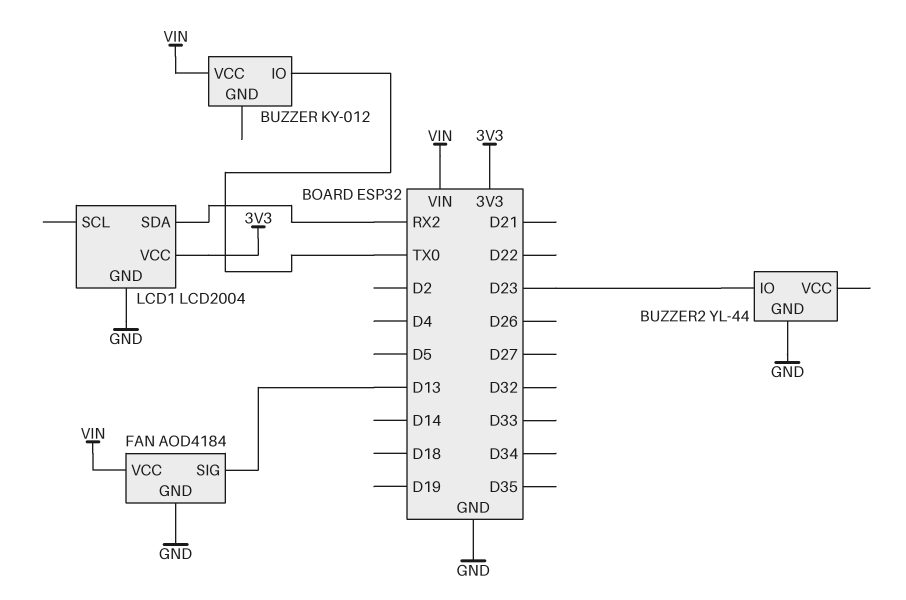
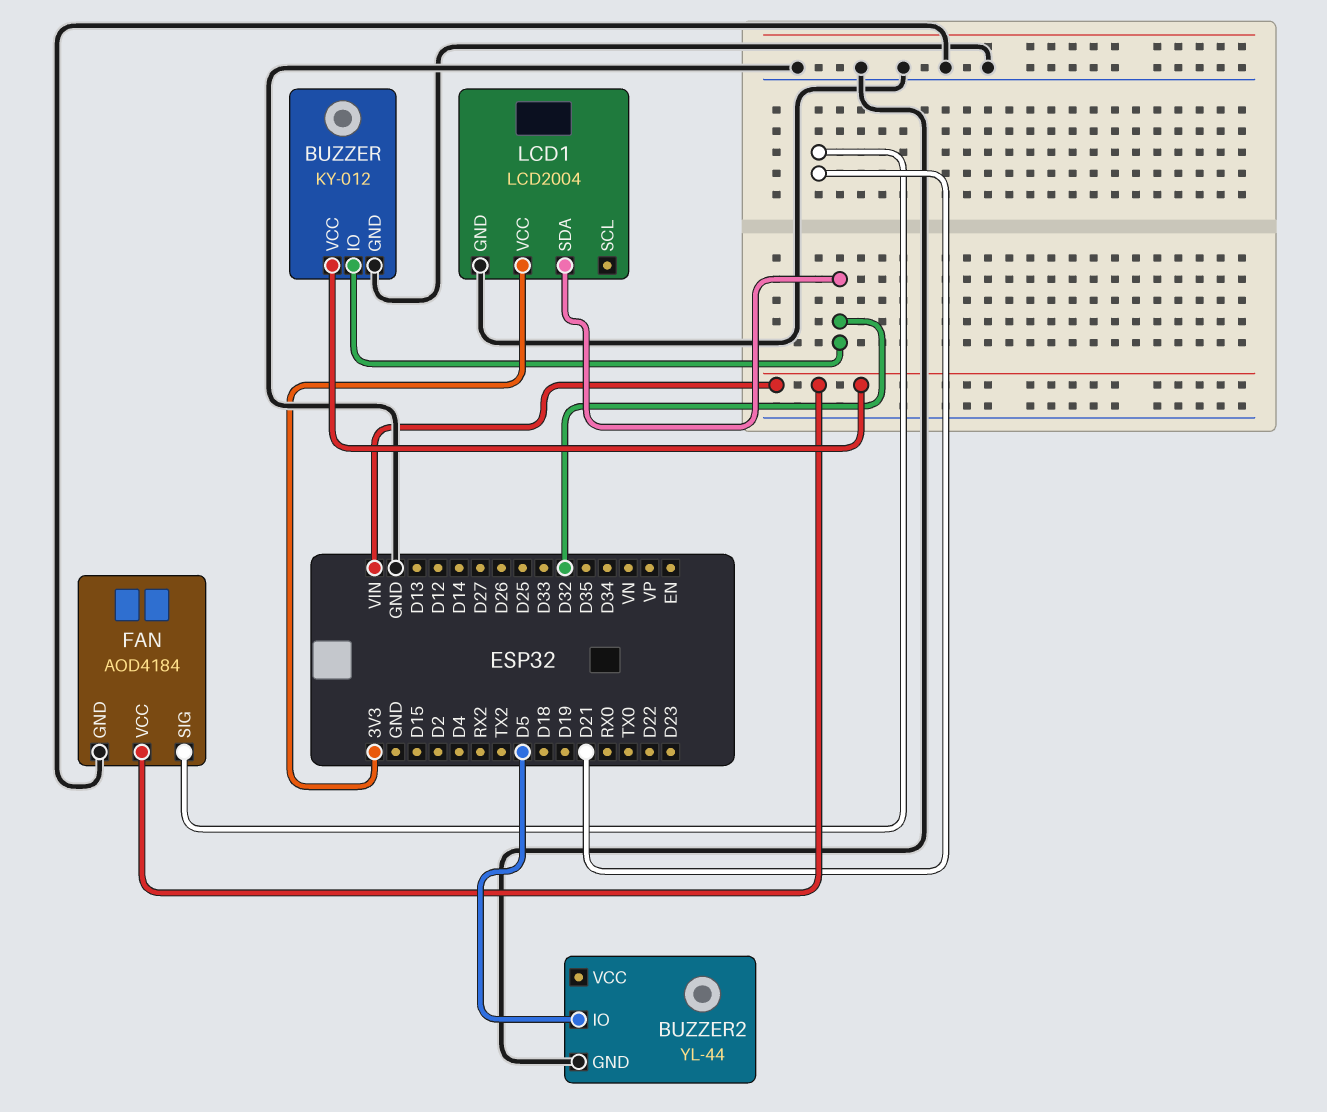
BUZZER pin GND: none -> GND
BUZZER pin IO: TX0 -> D32
BUZZER2 pin IO: D23 -> D5
FAN pin SIG: D13 -> D21
LCD1 pin SDA: RX2 -> D32

